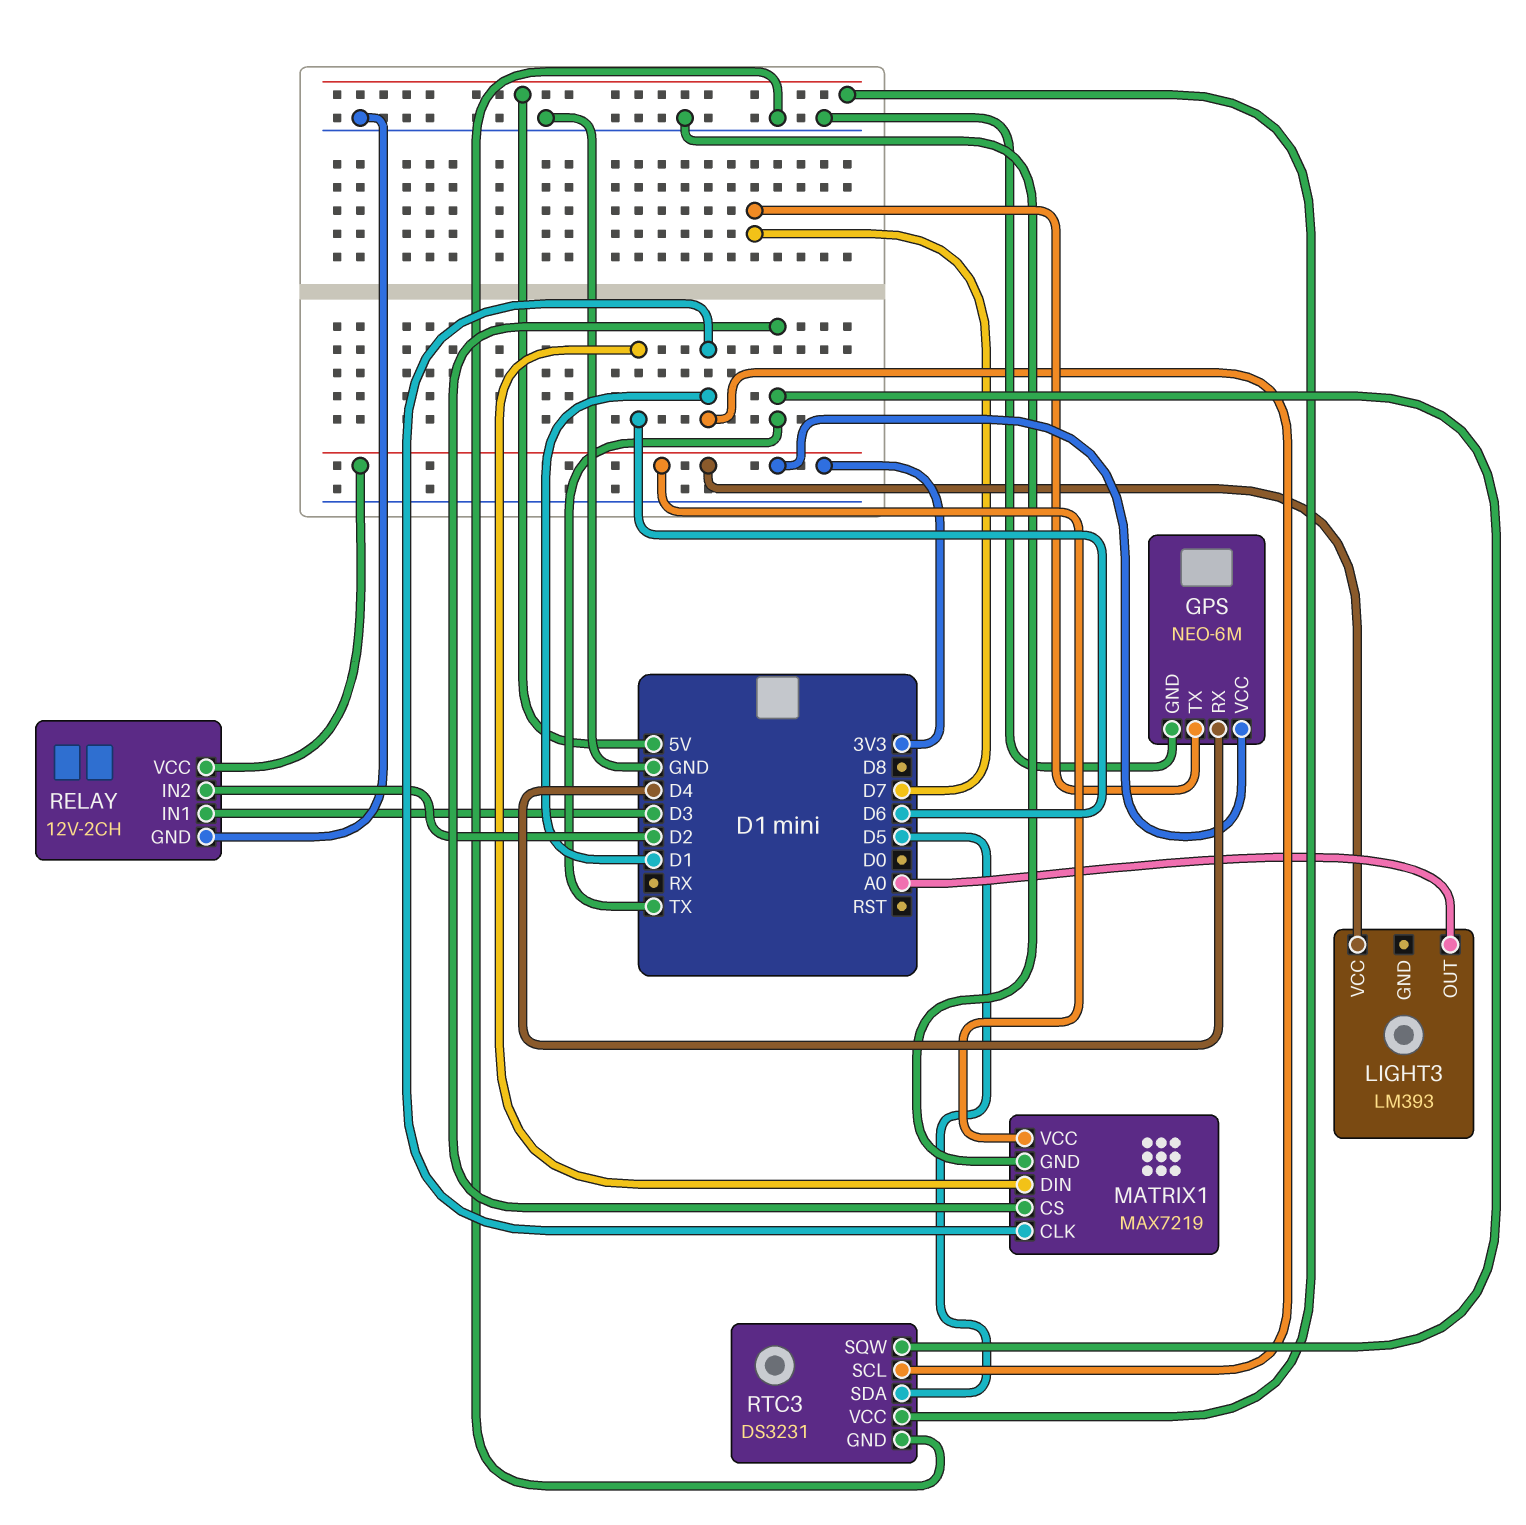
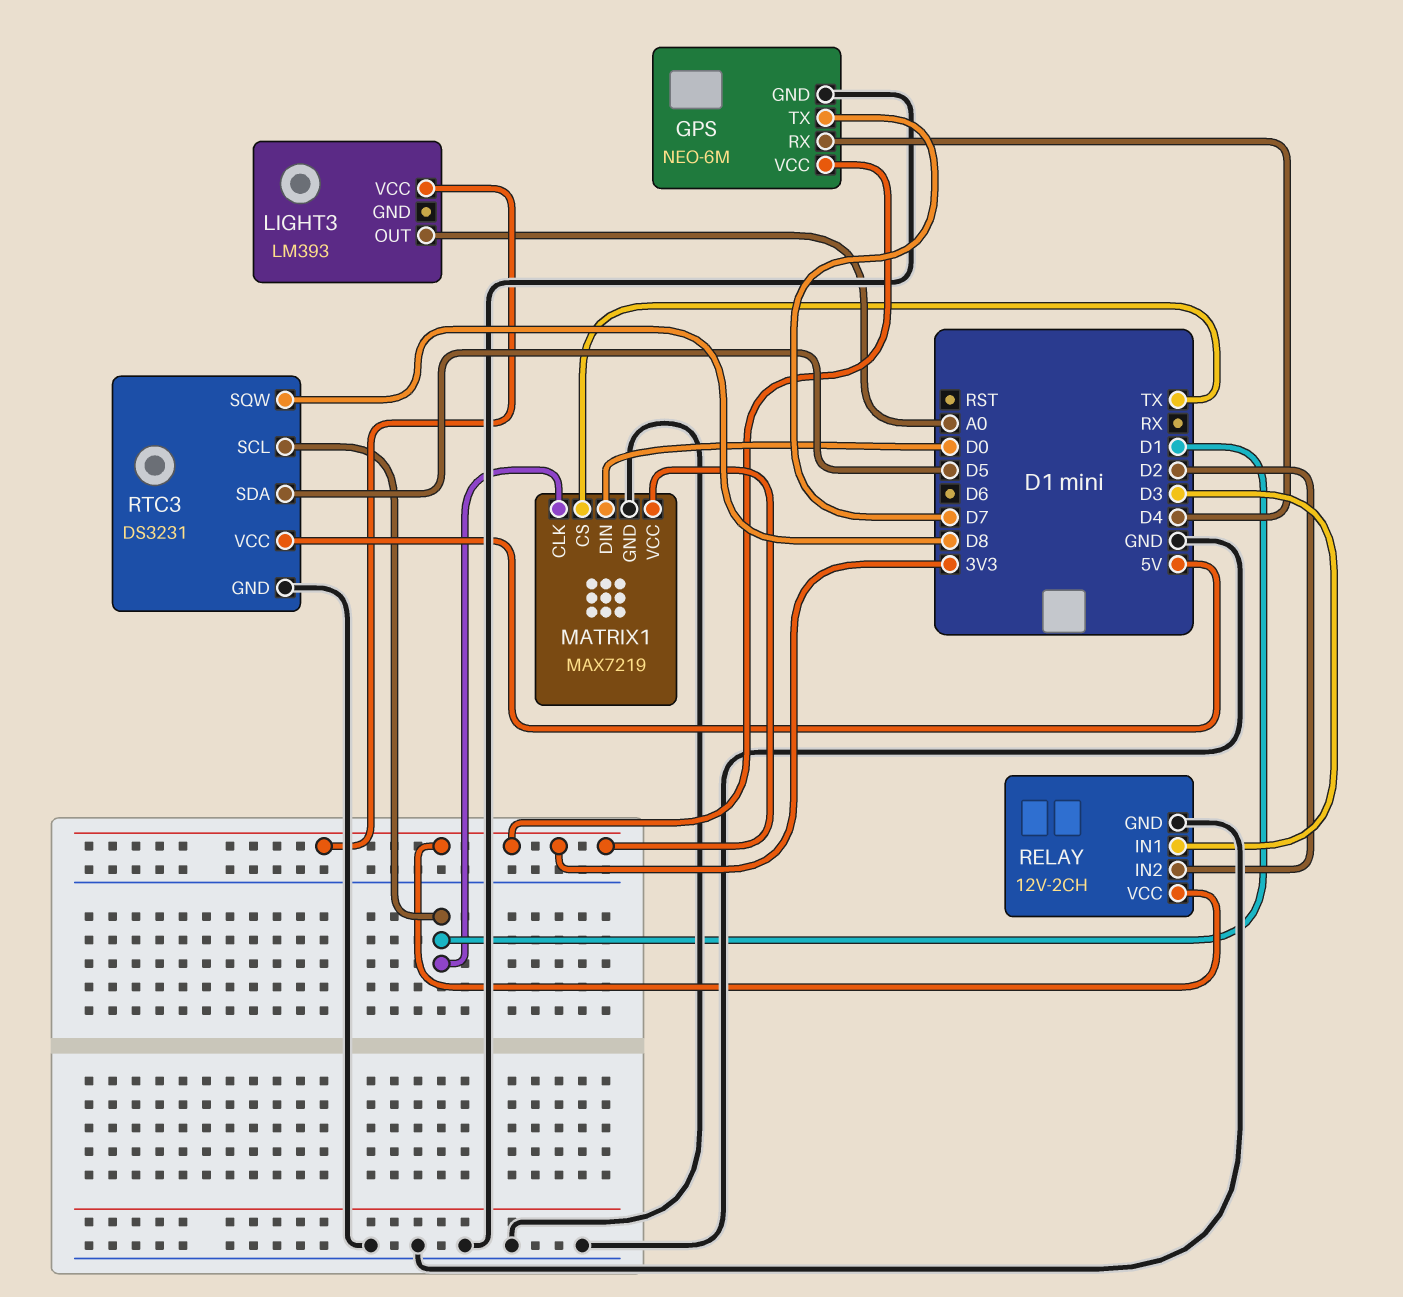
MATRIX1 pin DIN: D6 -> D0
RTC3 pin SQW: TX -> D8

